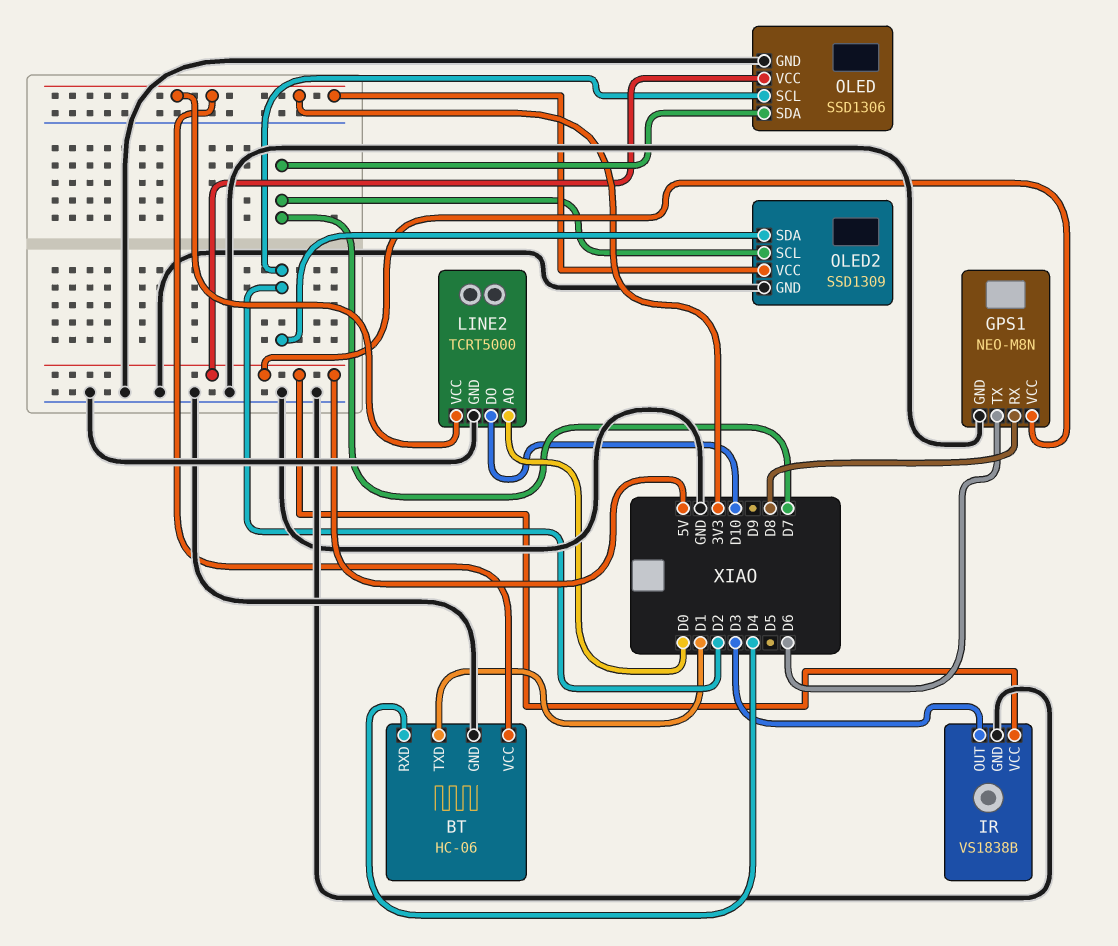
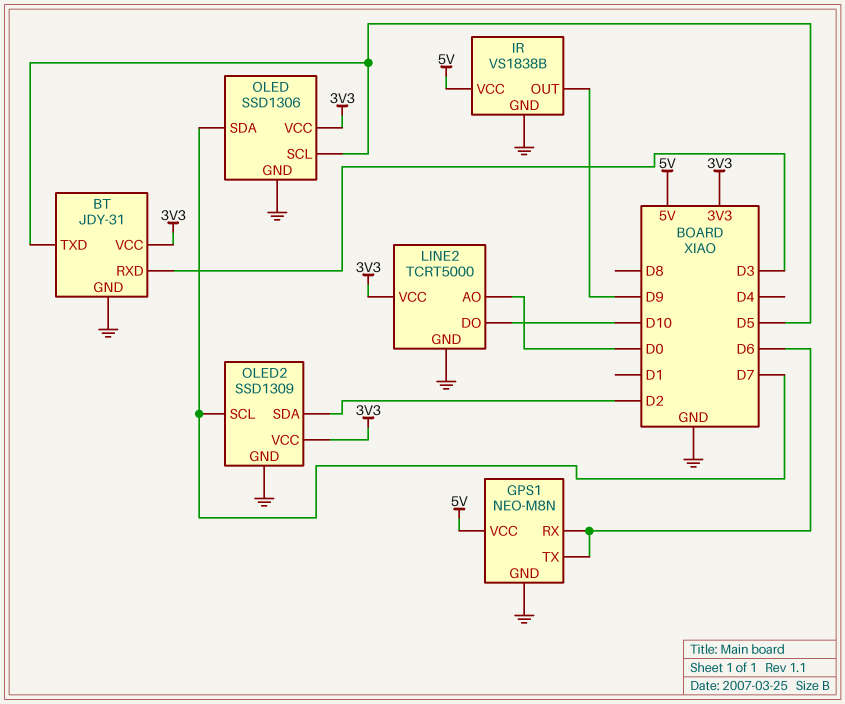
BT: HC-06 -> JDY-31
BT pin RXD: D4 -> D3
BT pin TXD: D1 -> D5
GPS1 pin RX: D8 -> D6
IR pin OUT: D3 -> D9
OLED pin SCL: D2 -> D5
OLED pin VCC: 5V -> 3V3

